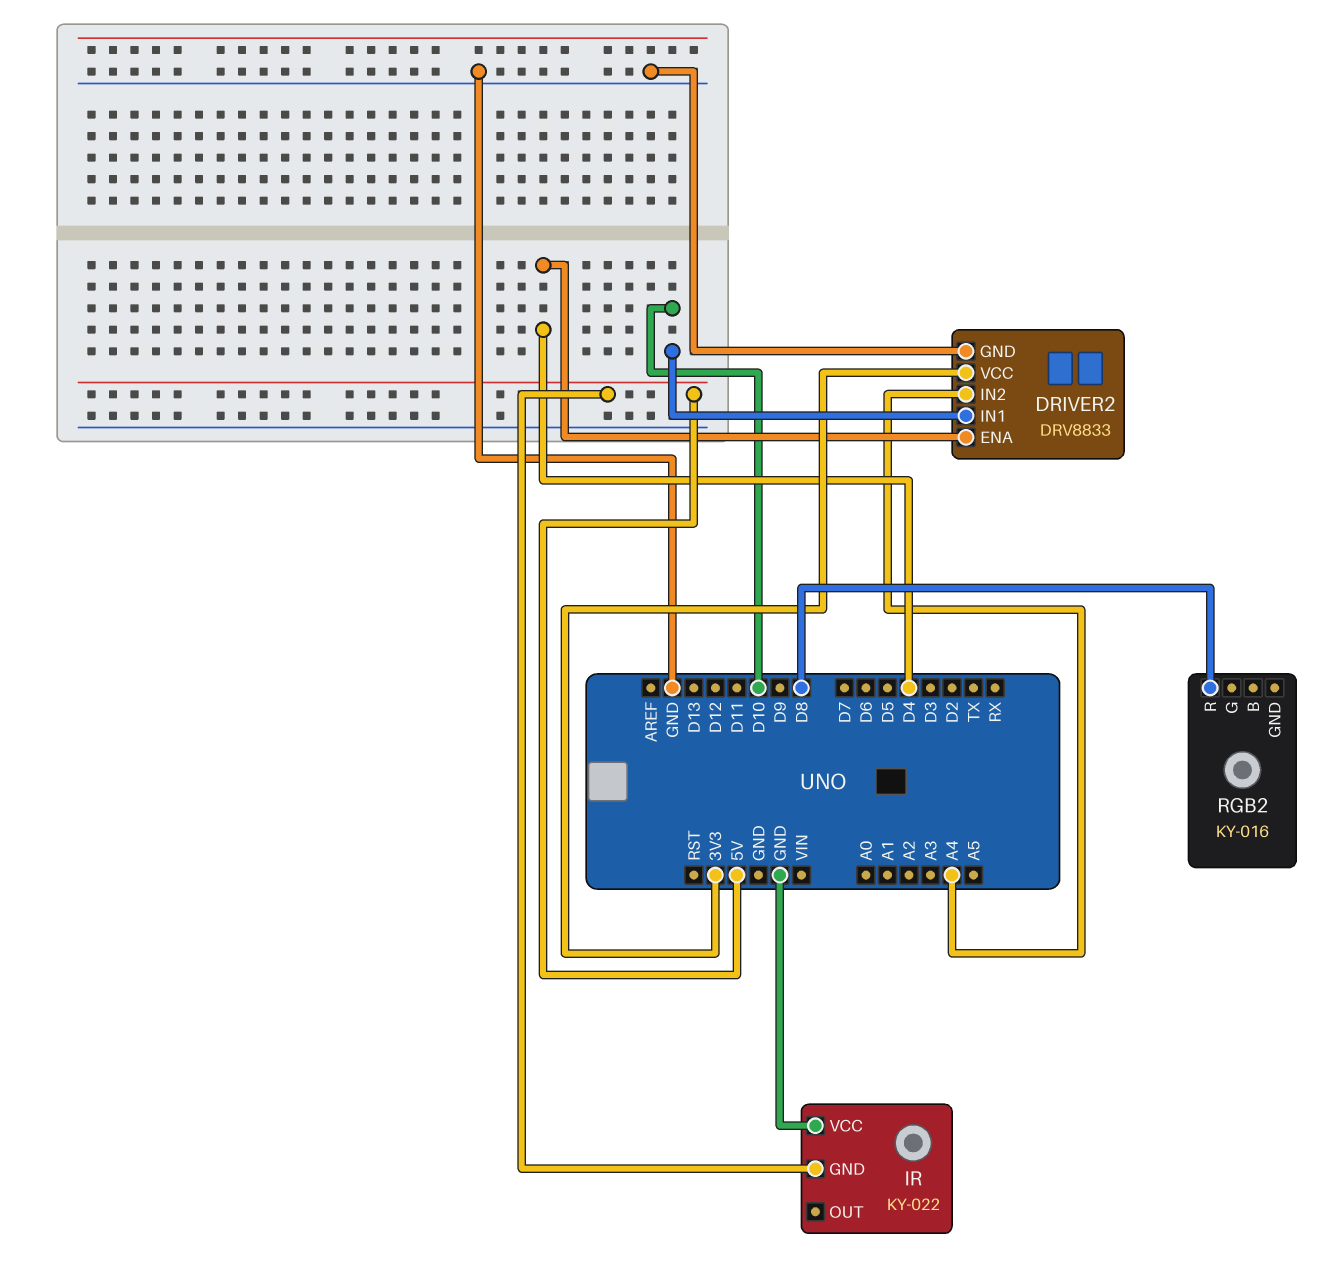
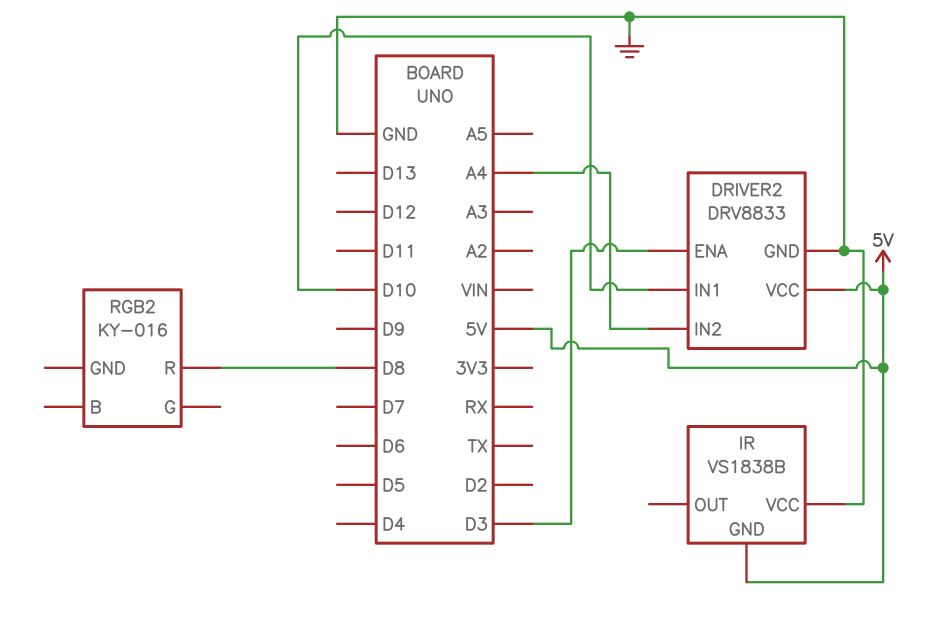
DRIVER2 pin ENA: D4 -> D3
DRIVER2 pin VCC: 3V3 -> 5V
IR: KY-022 -> VS1838B

